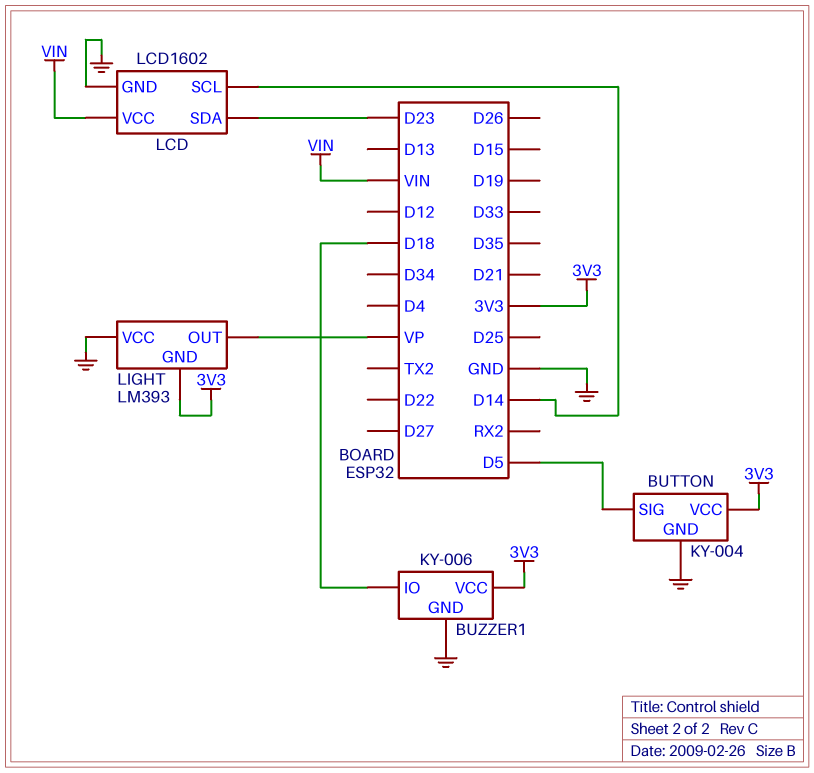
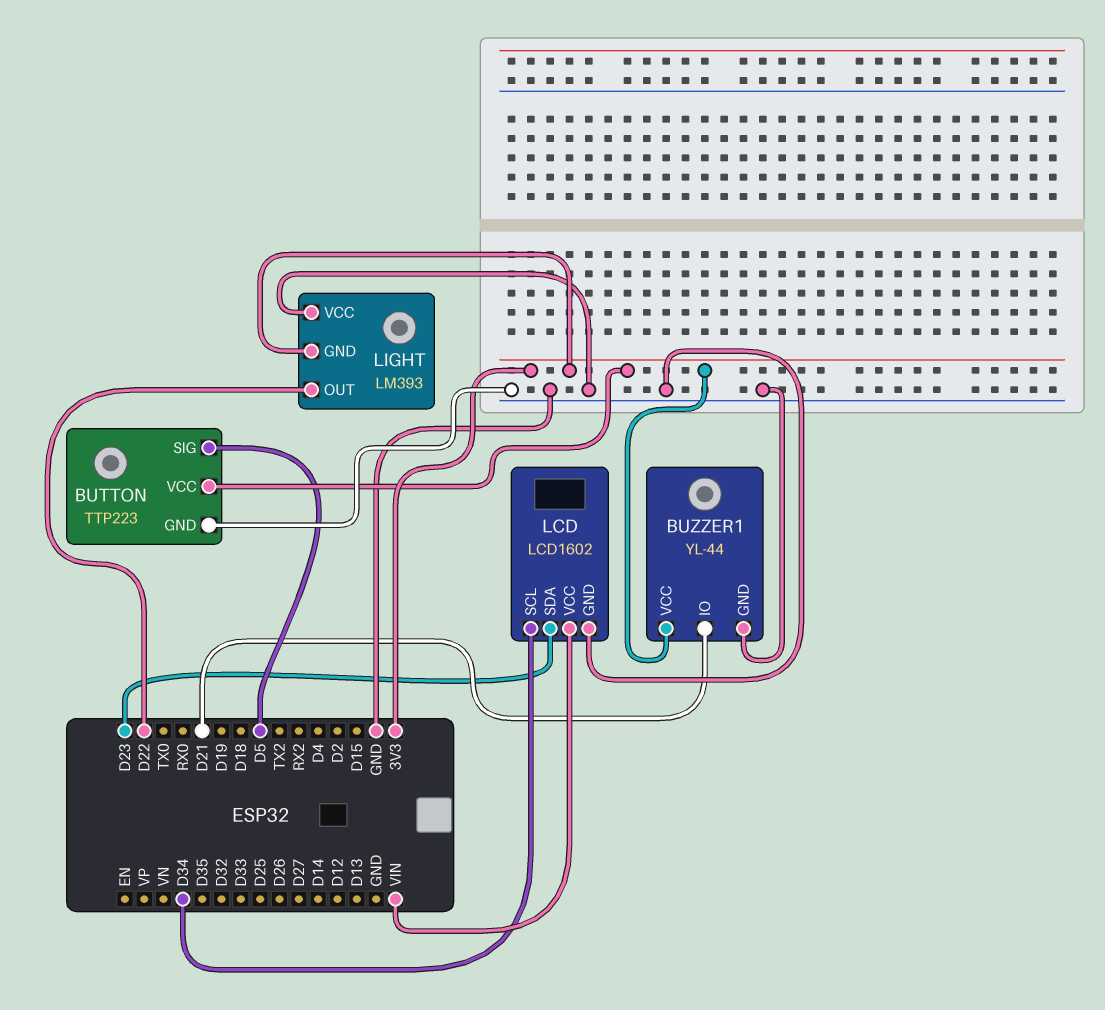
BUTTON: KY-004 -> TTP223
BUZZER1: KY-006 -> YL-44
BUZZER1 pin IO: D18 -> D21
LCD pin SCL: D14 -> D34
LIGHT pin OUT: VP -> D22

